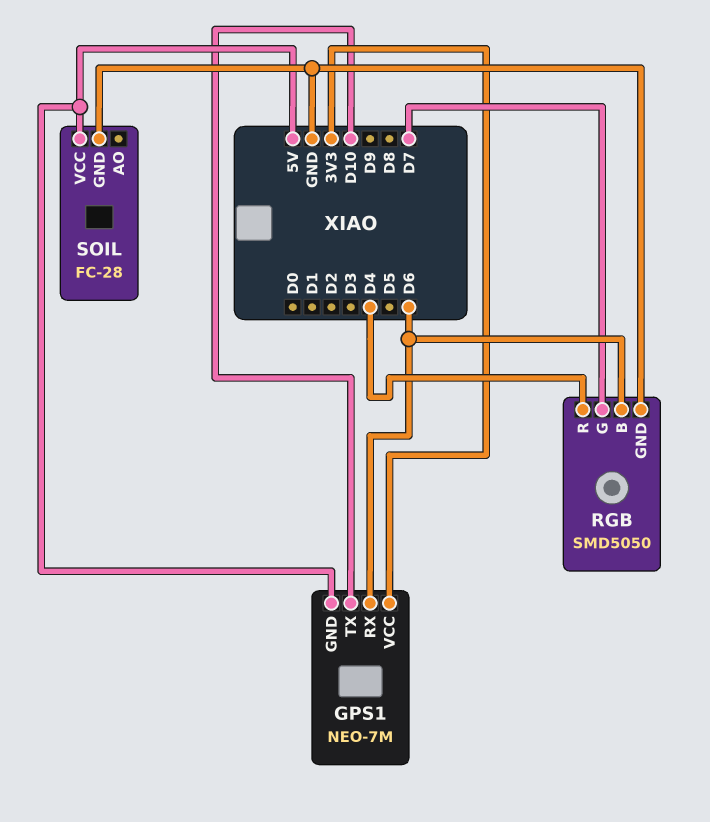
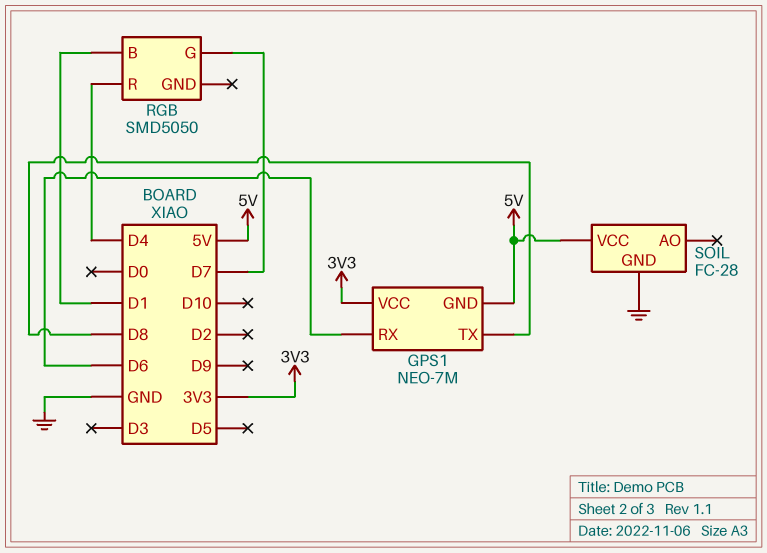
GPS1 pin TX: D10 -> D8
RGB pin B: D6 -> D1
RGB pin GND: GND -> none

